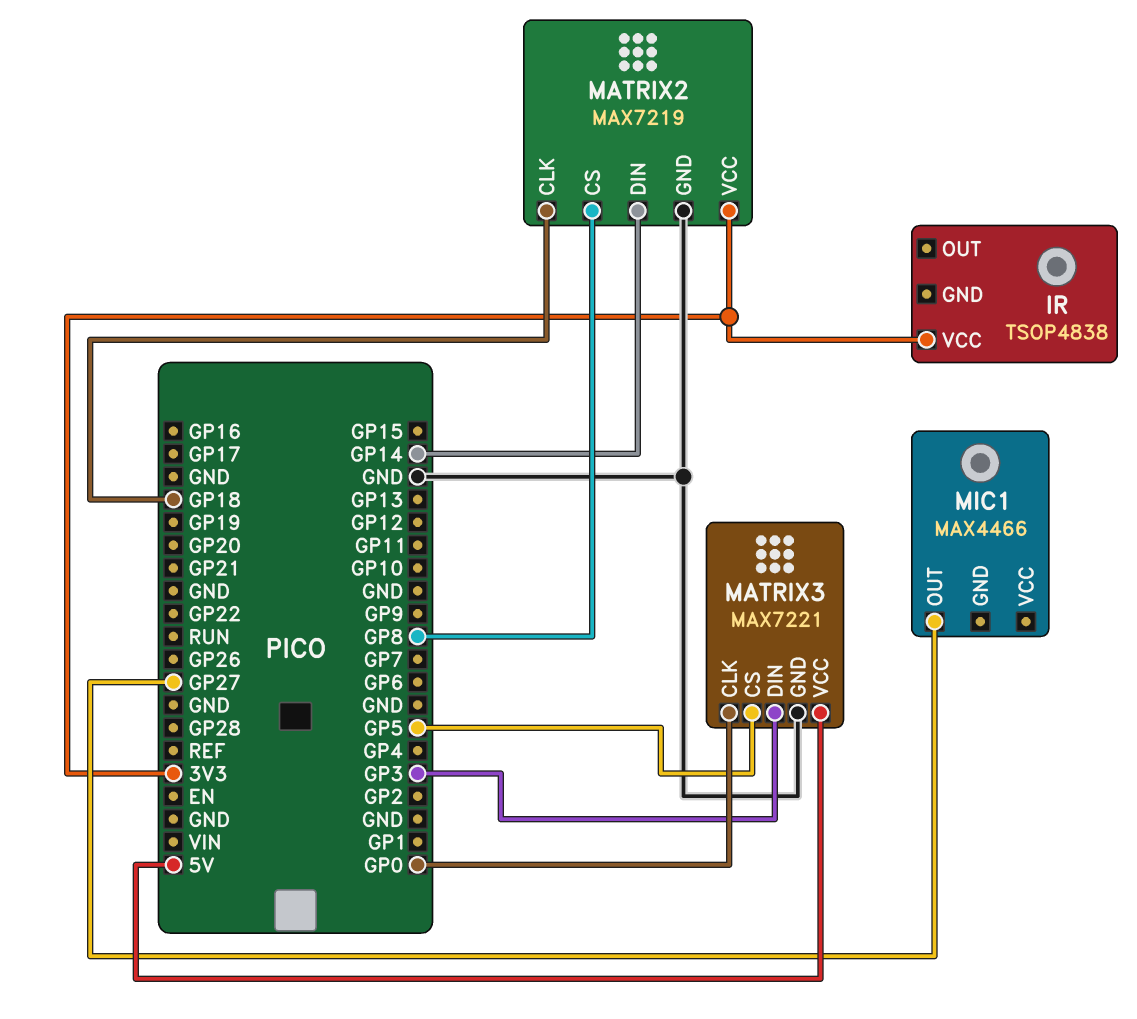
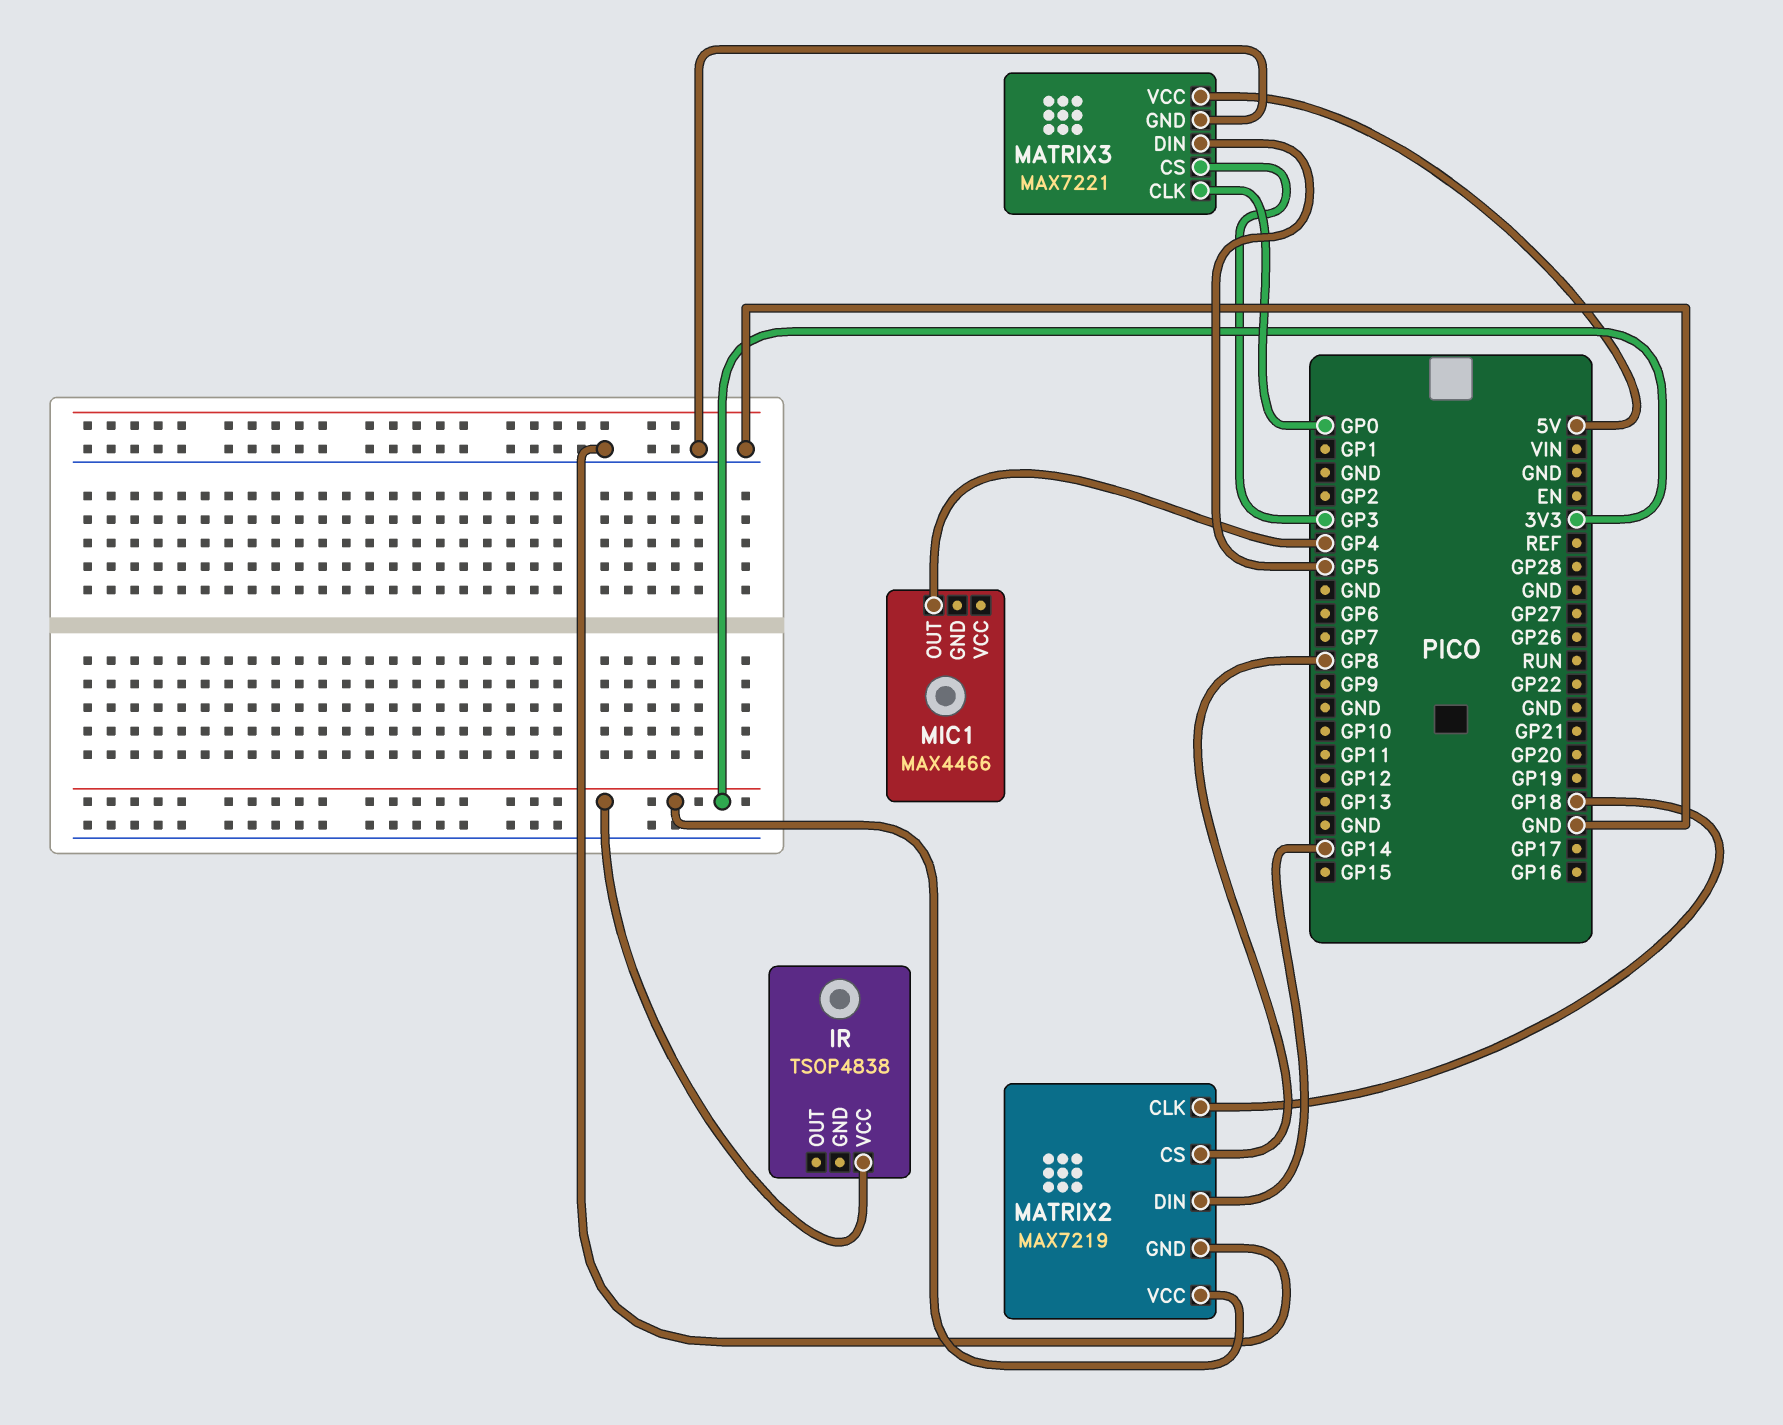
MATRIX3 pin CS: GP5 -> GP3
MATRIX3 pin DIN: GP3 -> GP5
MIC1 pin OUT: GP27 -> GP4

